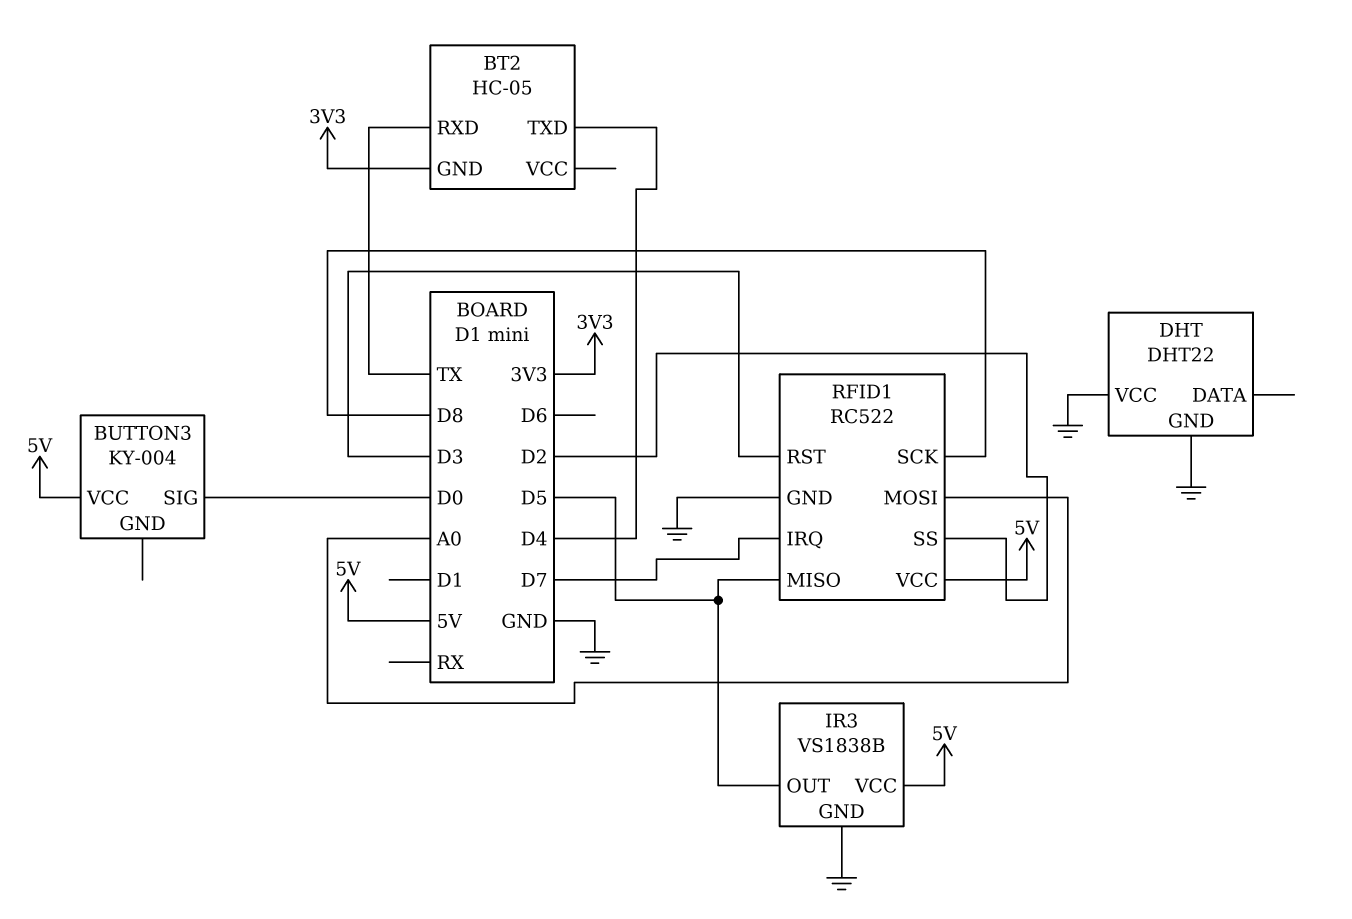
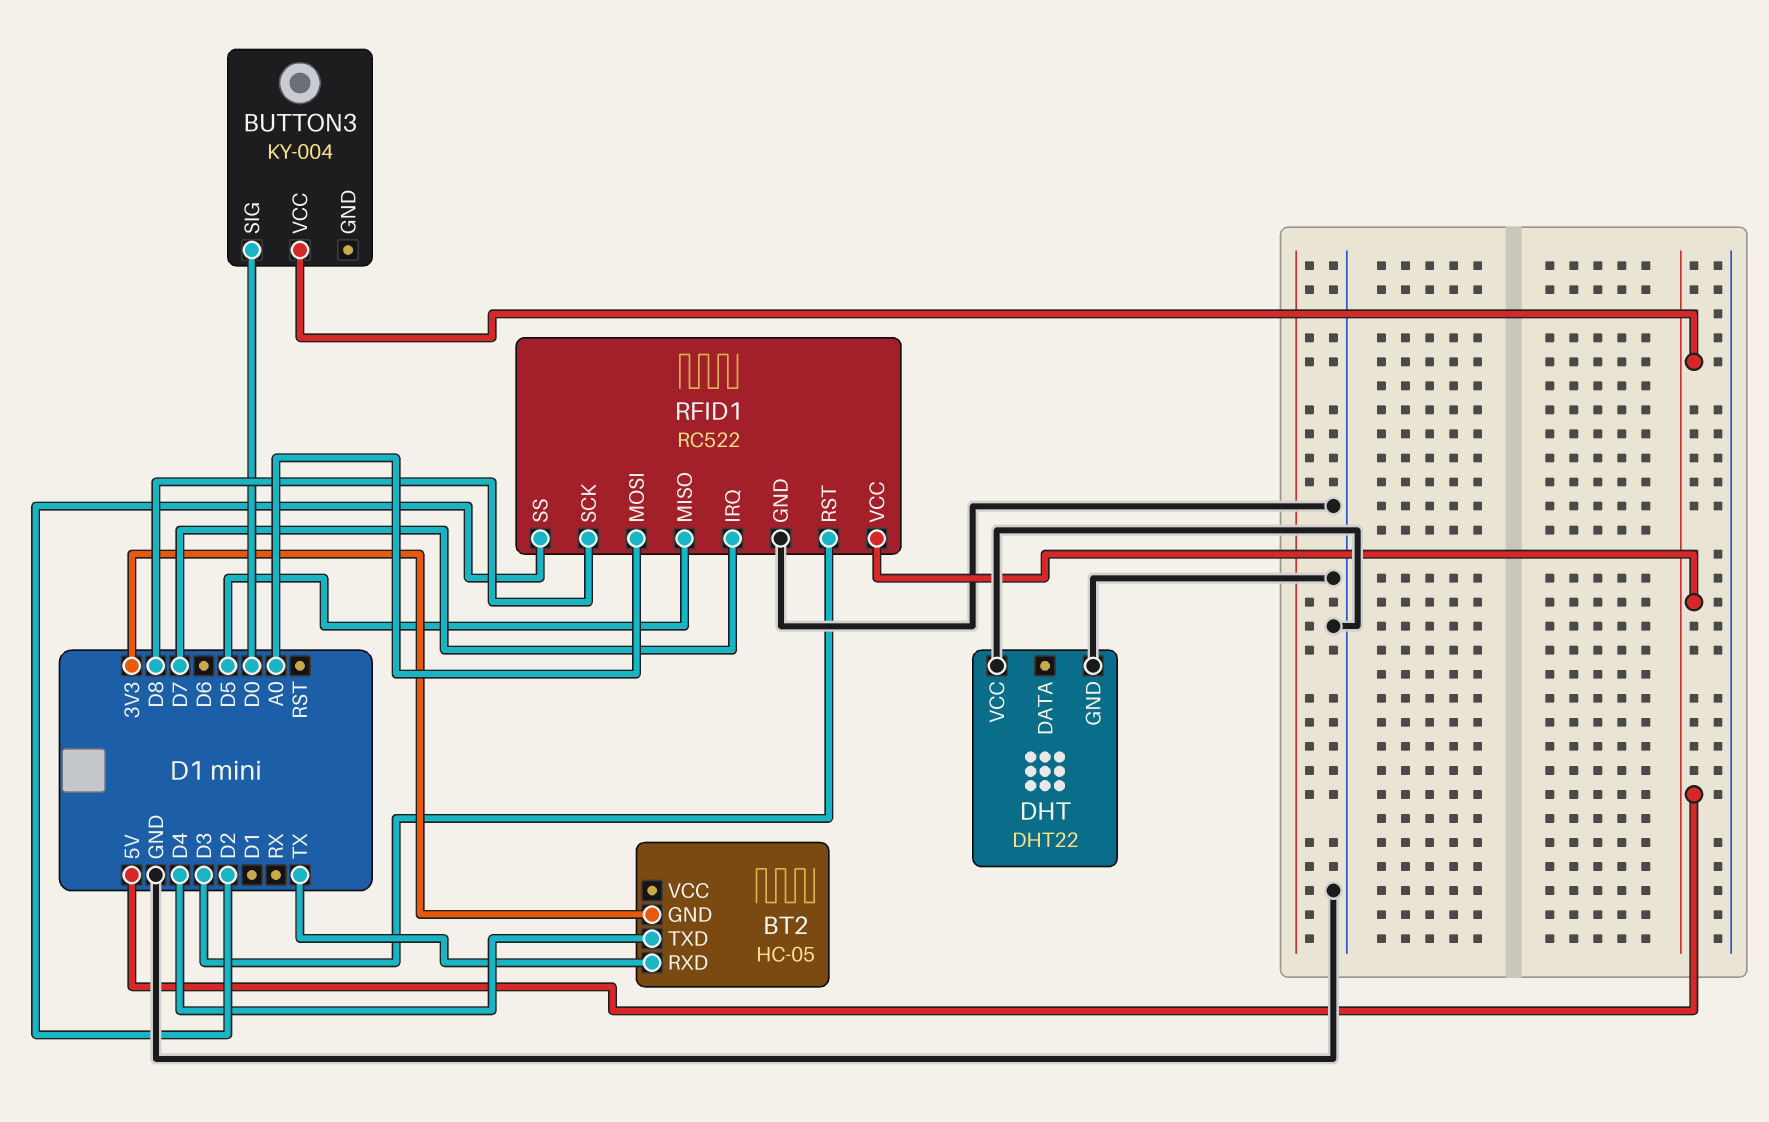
IR3: VS1838B -> none
IR3 pin GND: GND -> none
IR3 pin OUT: D5 -> none
IR3 pin VCC: 5V -> none

